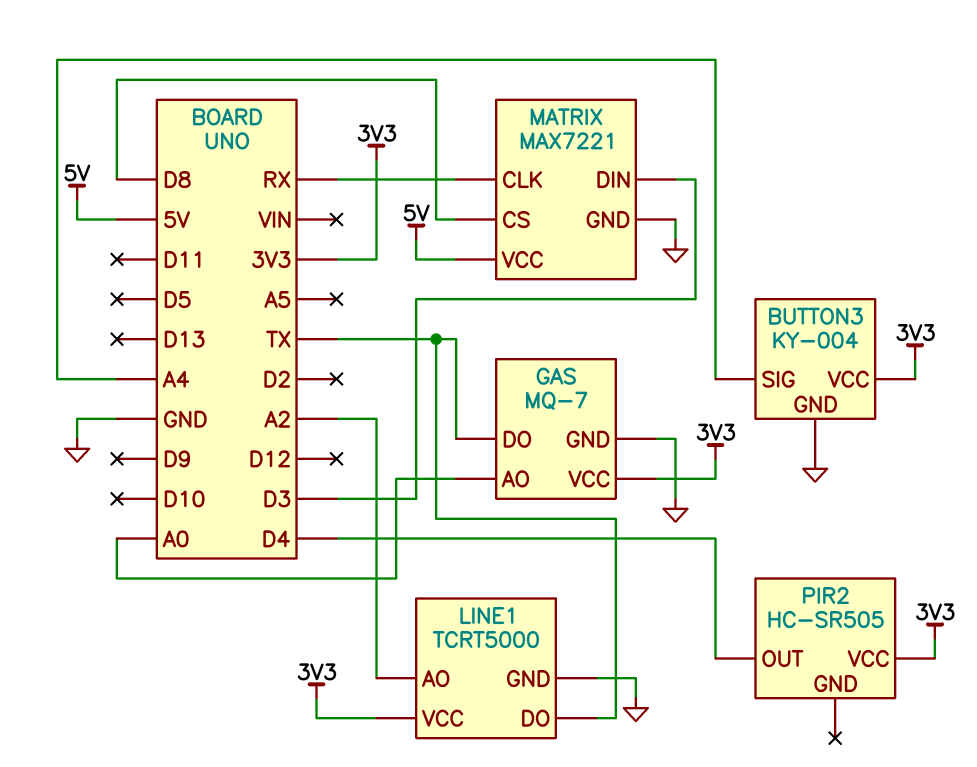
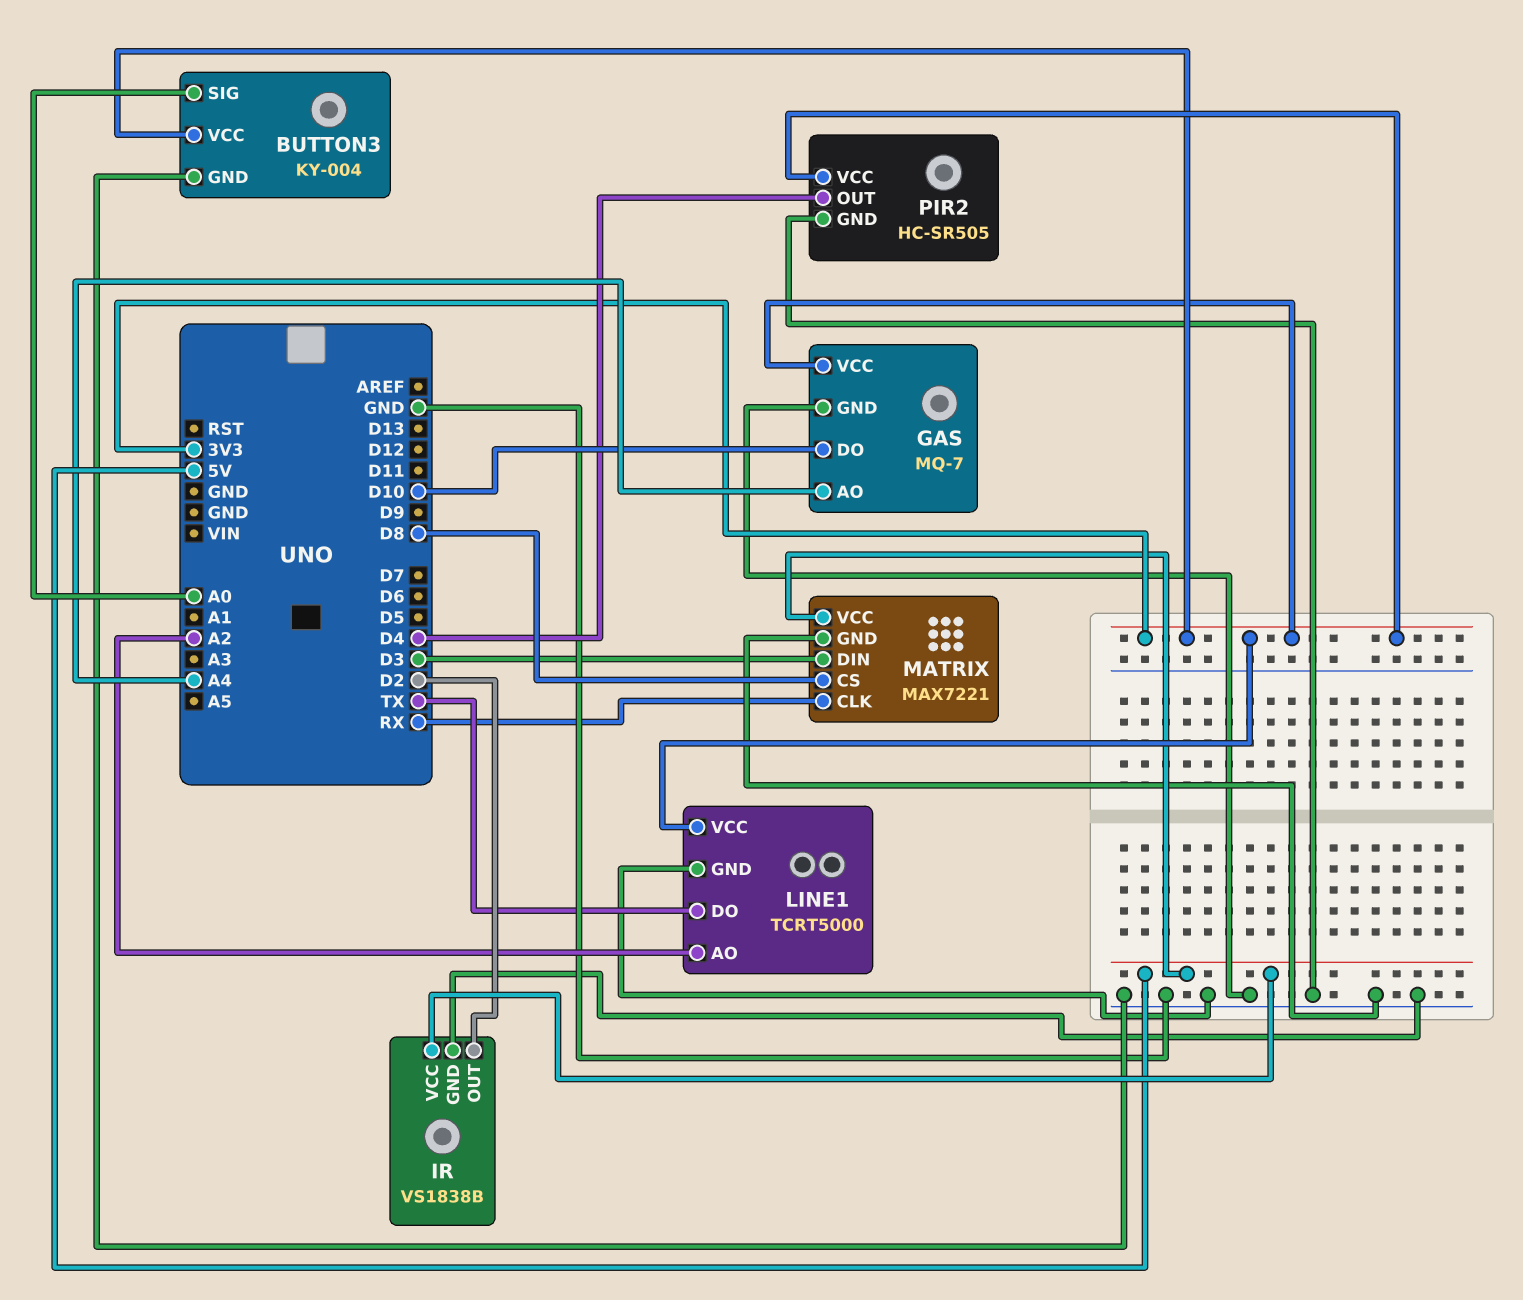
BUTTON3 pin SIG: A4 -> A0
GAS pin AO: A0 -> A4
GAS pin DO: TX -> D10
IR: none -> VS1838B
IR pin GND: none -> GND
IR pin OUT: none -> D2
IR pin VCC: none -> 5V
PIR2 pin GND: none -> GND

